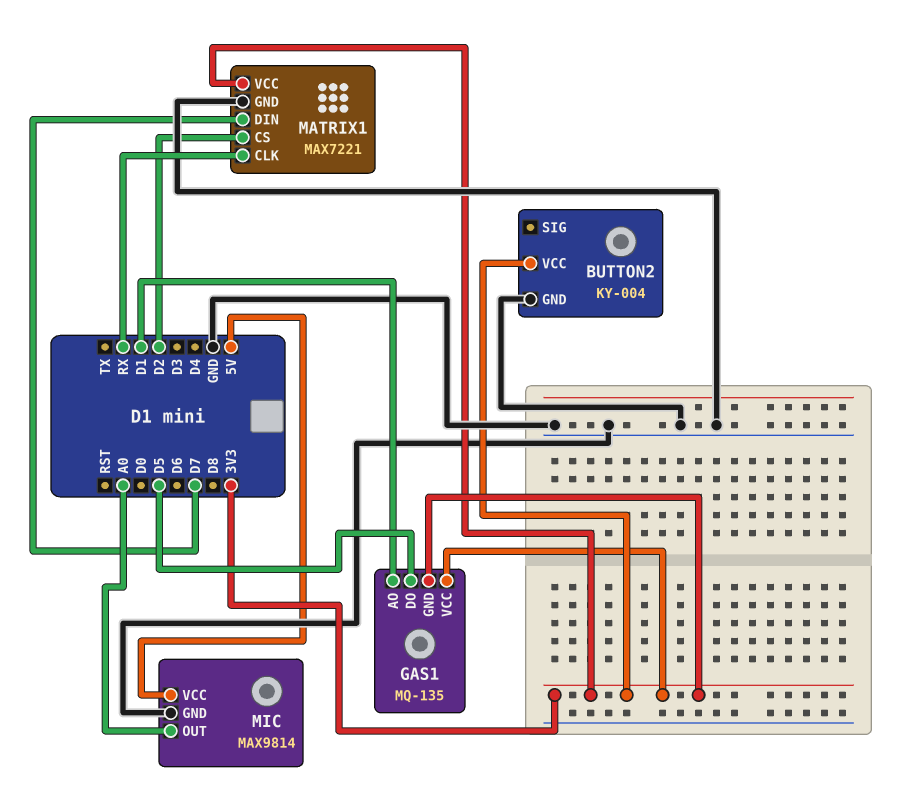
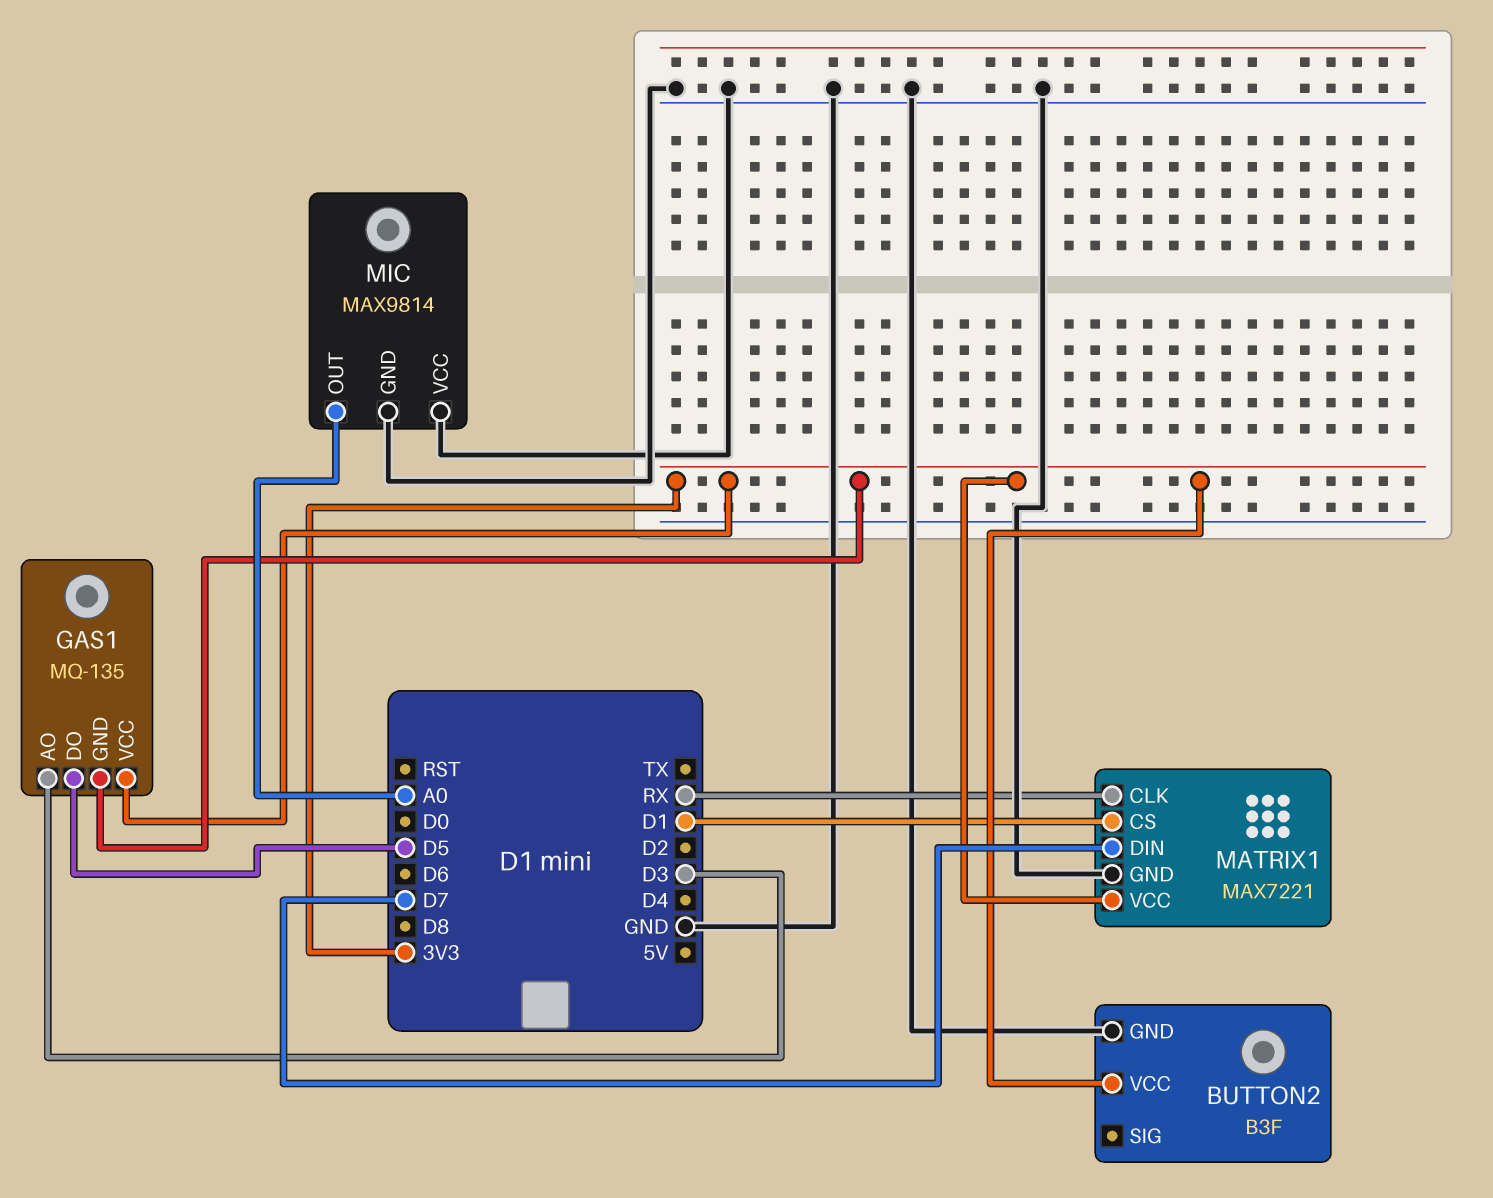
BUTTON2: KY-004 -> B3F
GAS1 pin AO: D1 -> D3
MATRIX1 pin CS: D2 -> D1
MIC pin VCC: 5V -> GND

